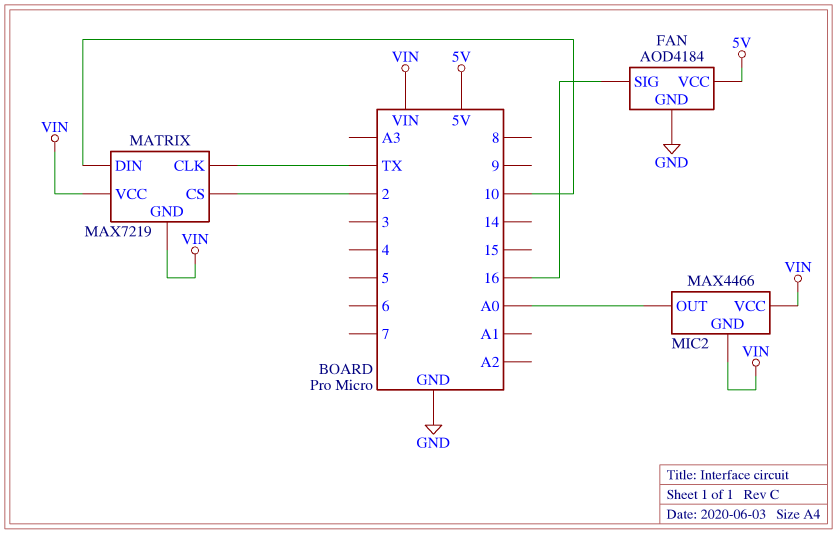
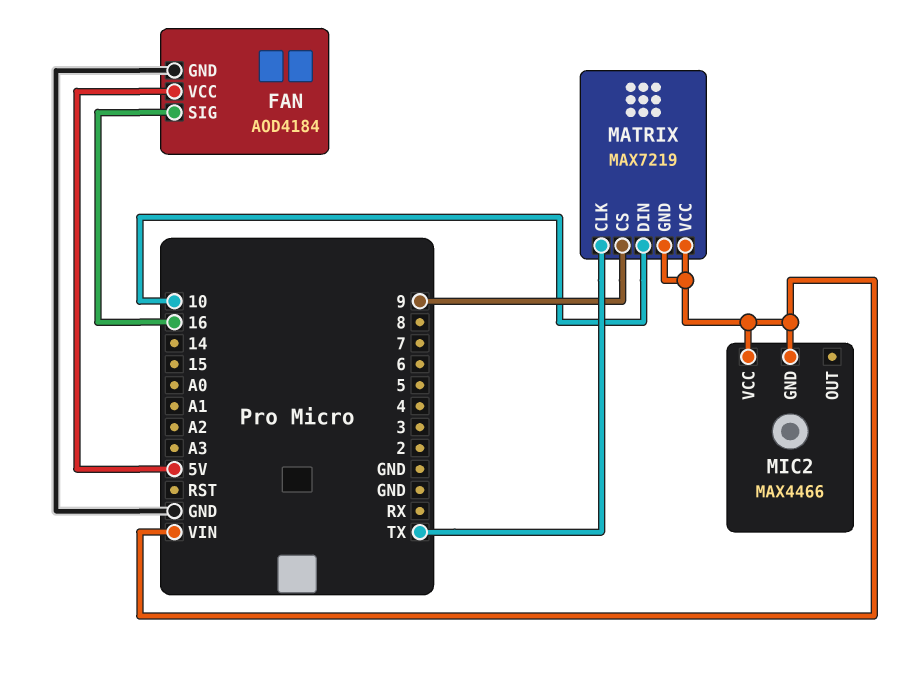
MATRIX pin CS: 2 -> 9
MIC2 pin OUT: A0 -> none

